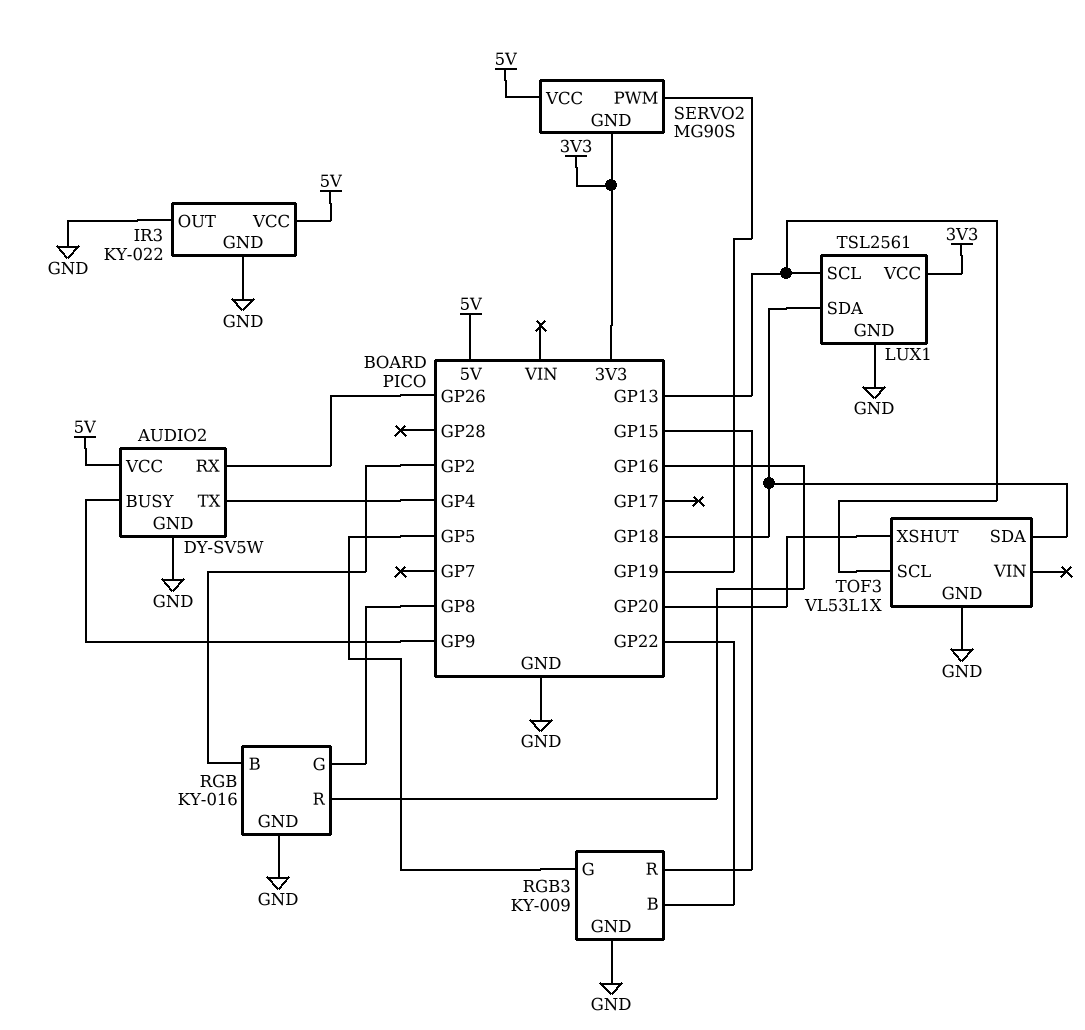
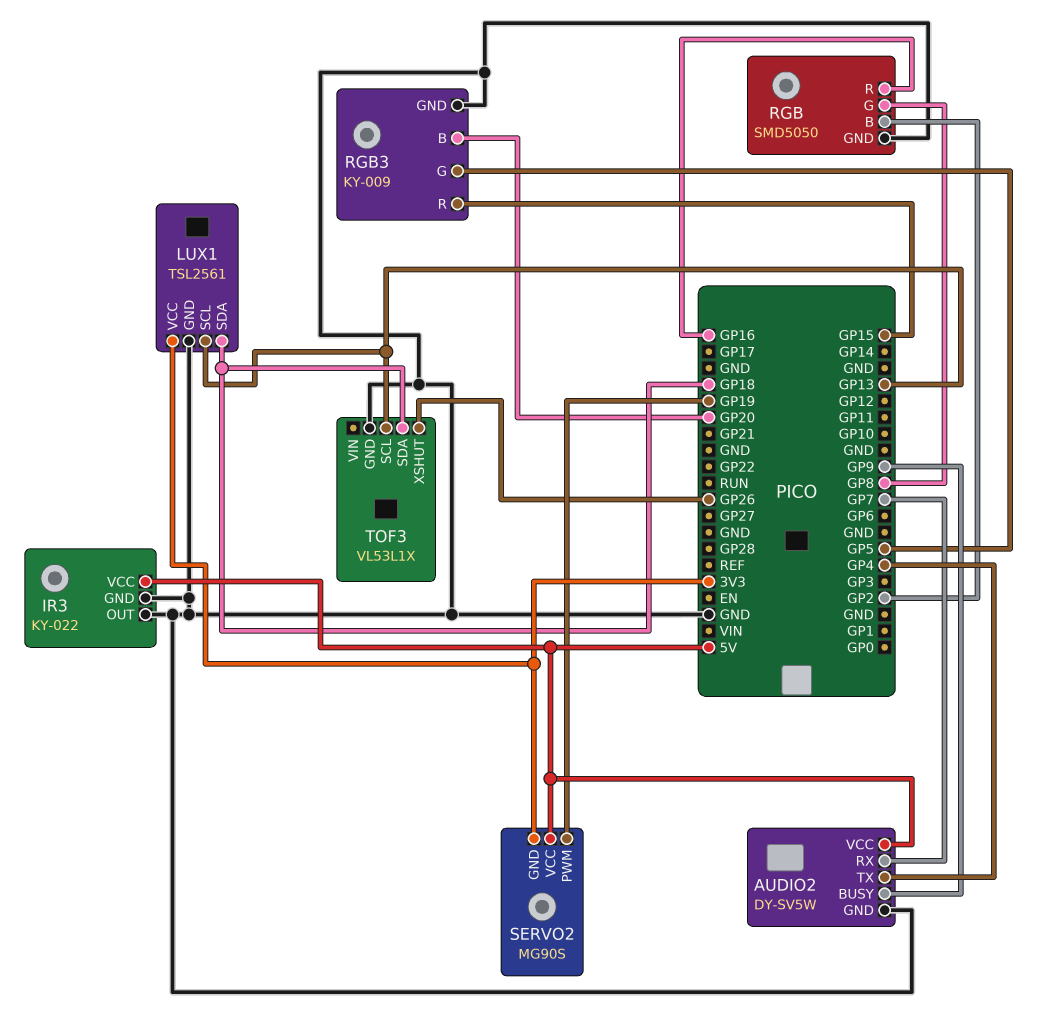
AUDIO2 pin RX: GP26 -> GP7
RGB: KY-016 -> SMD5050
RGB3 pin B: GP22 -> GP20
TOF3 pin XSHUT: GP20 -> GP26

